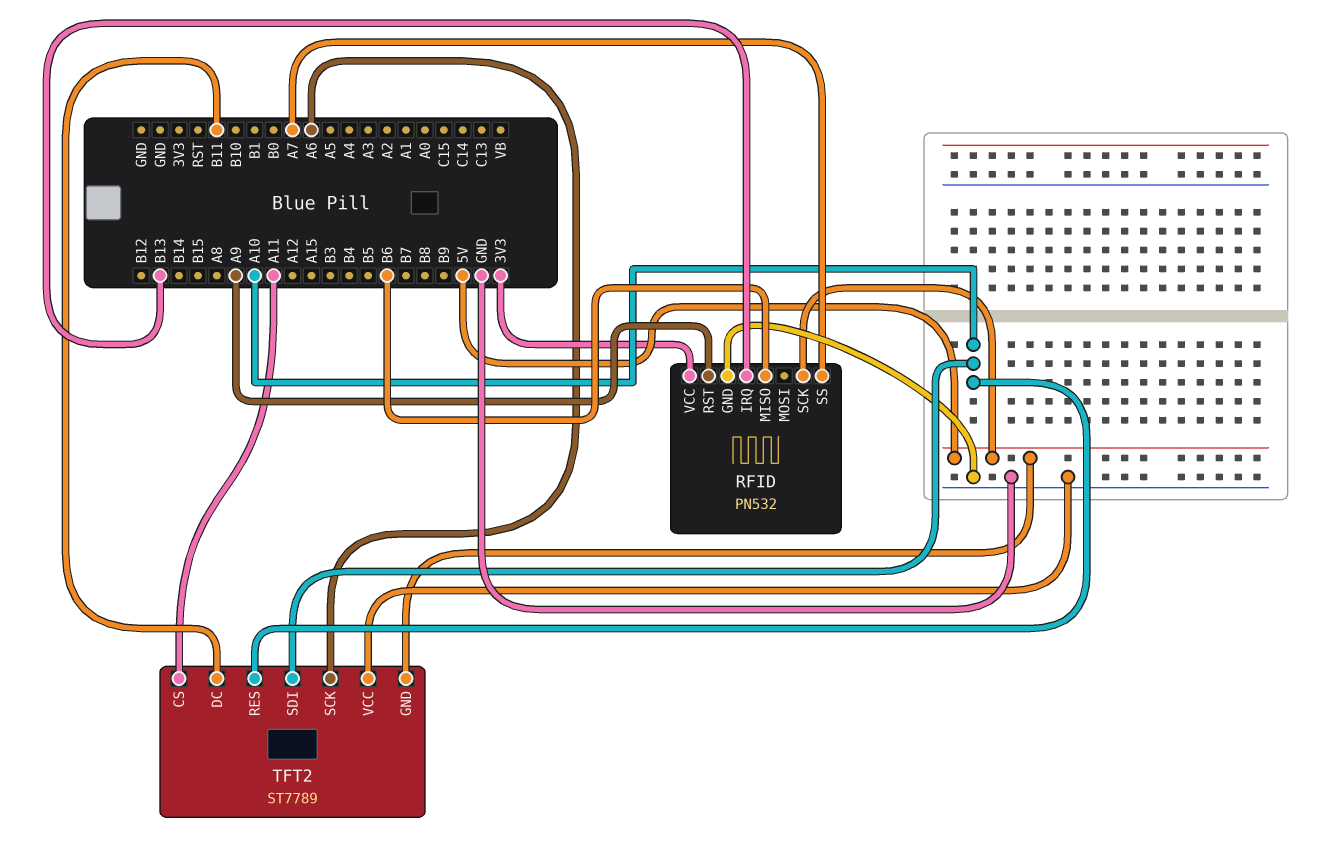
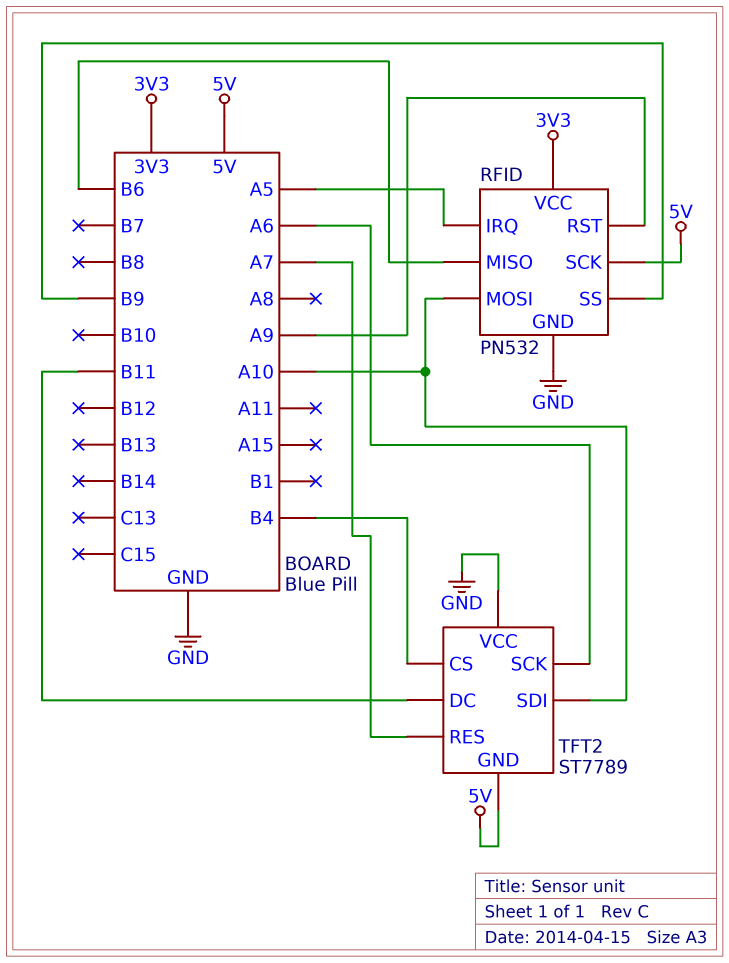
RFID pin IRQ: B13 -> A5
RFID pin MOSI: none -> A10
RFID pin SS: A7 -> B9
TFT2 pin CS: A11 -> B4
TFT2 pin RES: A10 -> A7

